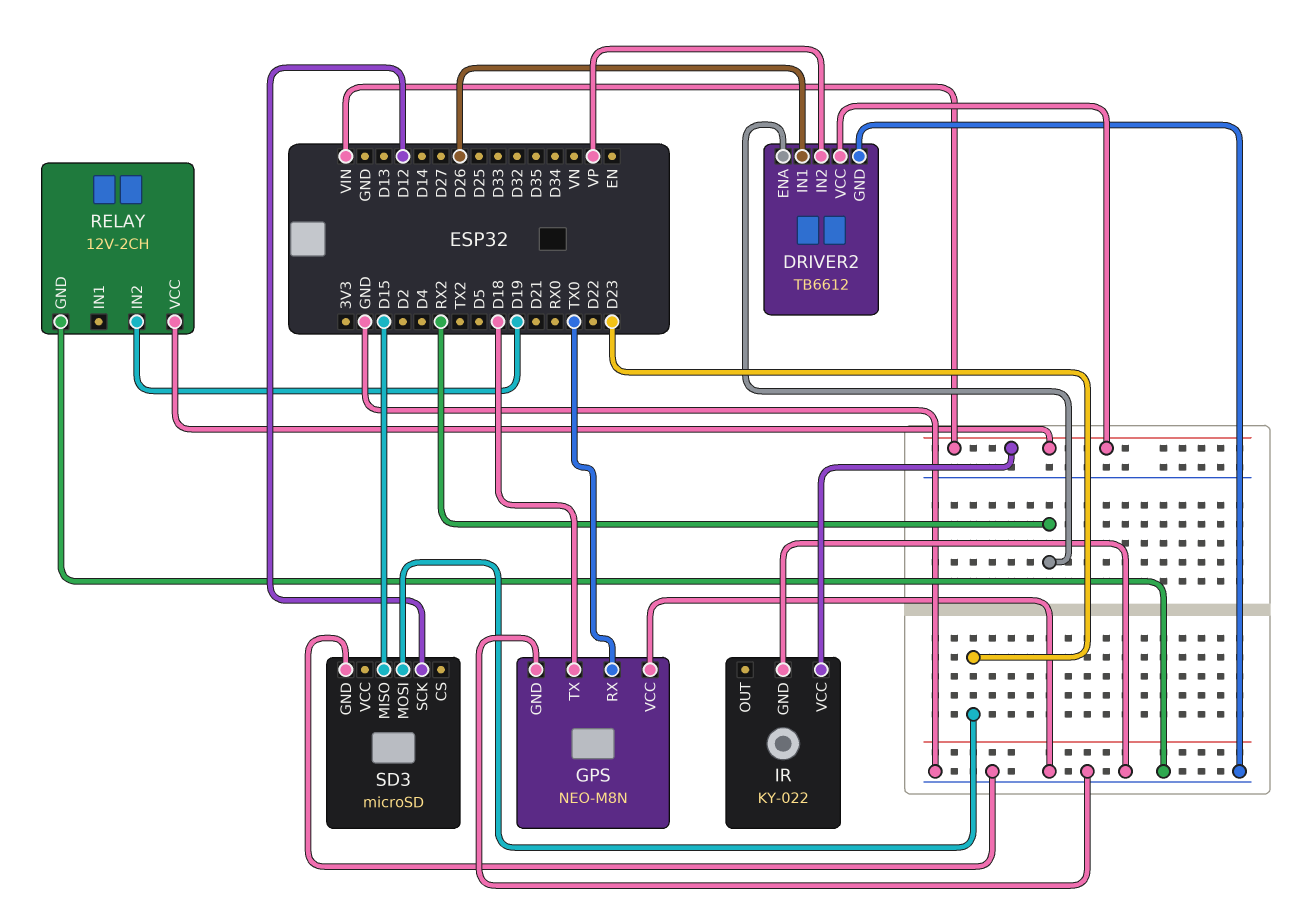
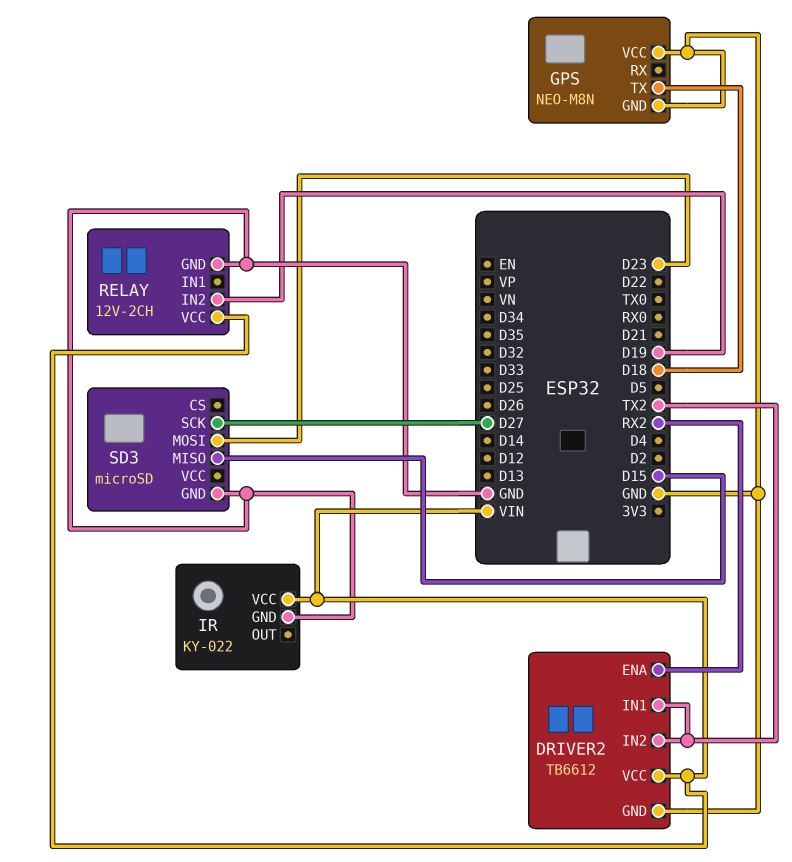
DRIVER2 pin IN1: D26 -> TX2
DRIVER2 pin IN2: VP -> TX2
GPS pin RX: TX0 -> none
SD3 pin SCK: D12 -> D27

